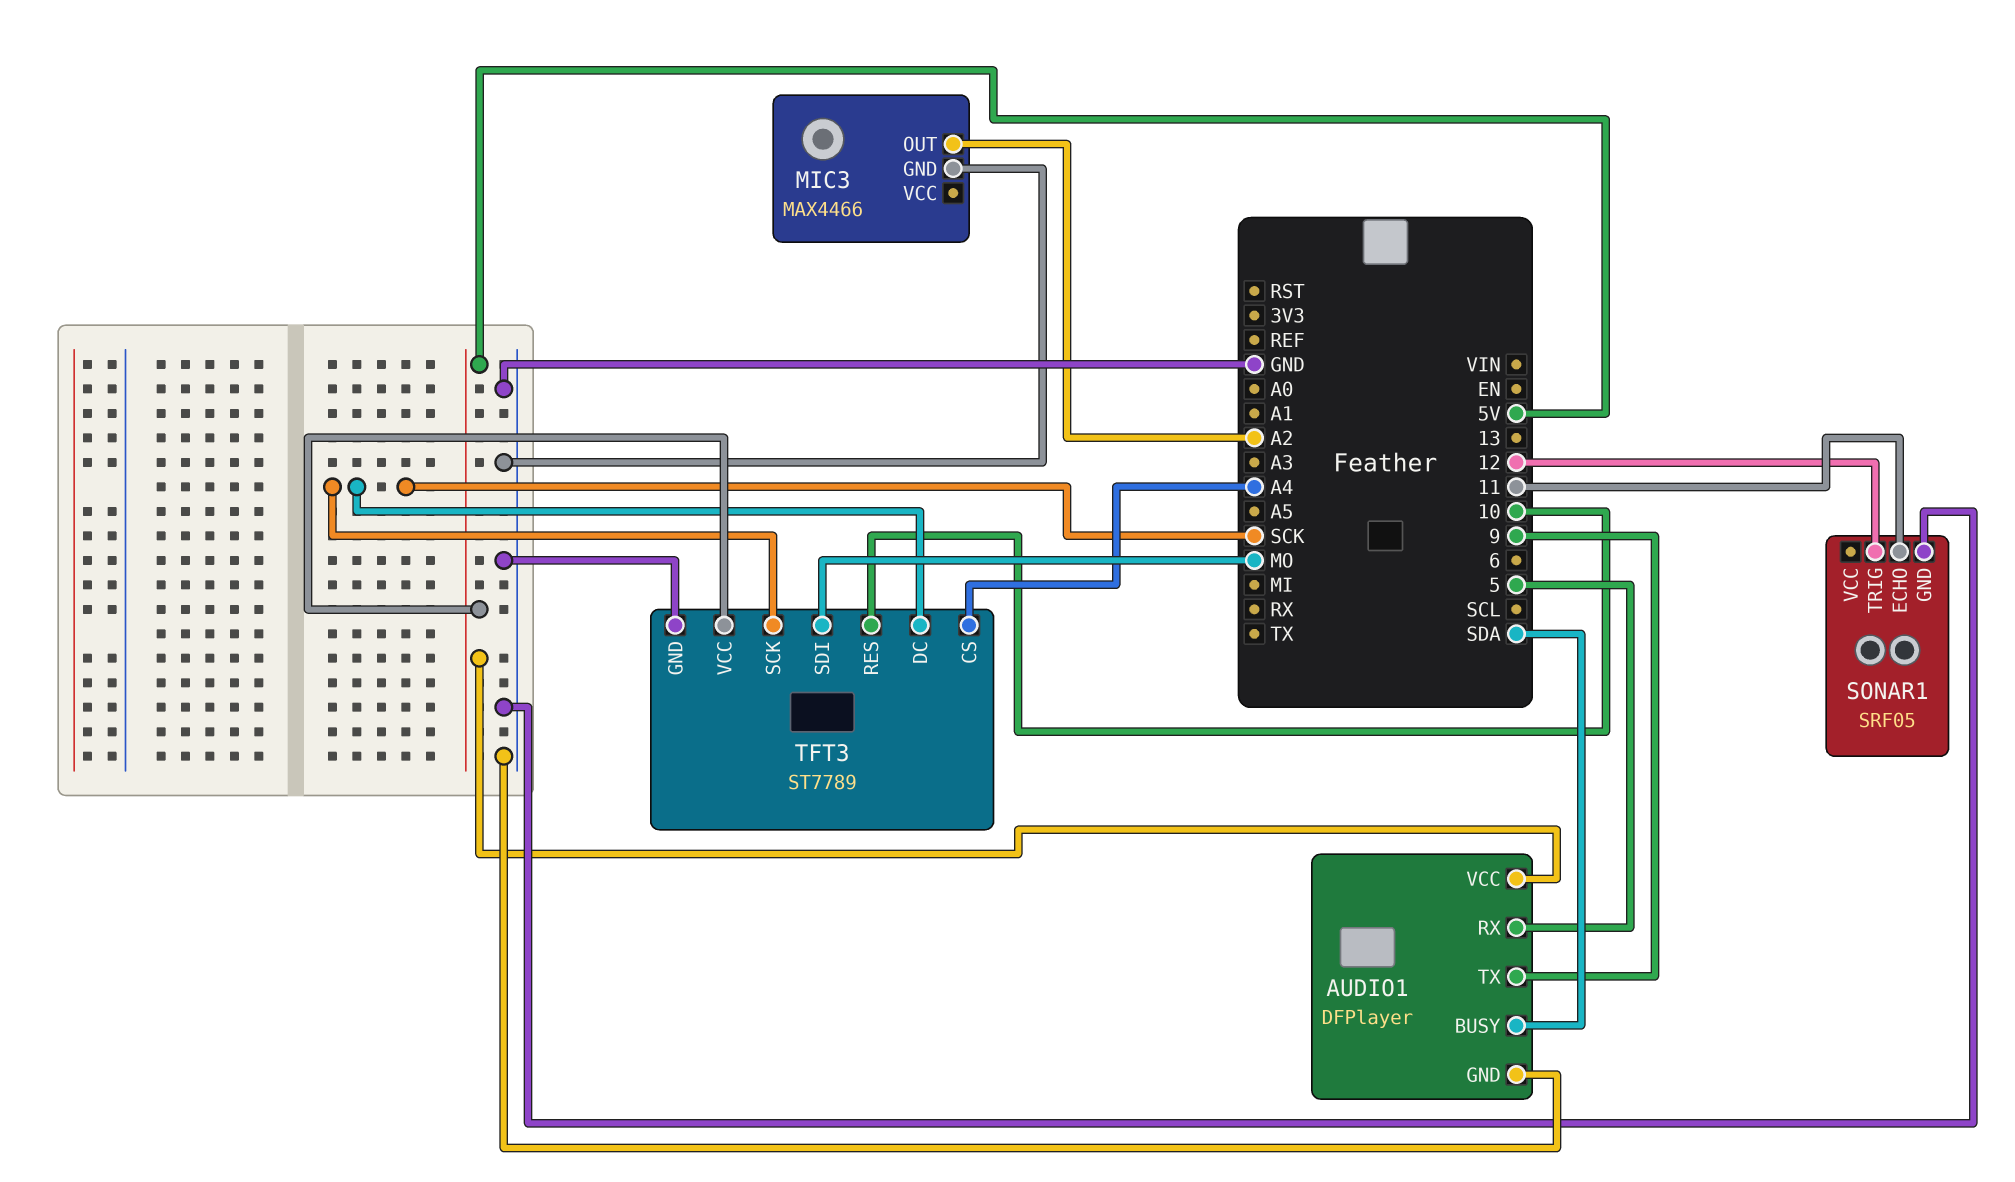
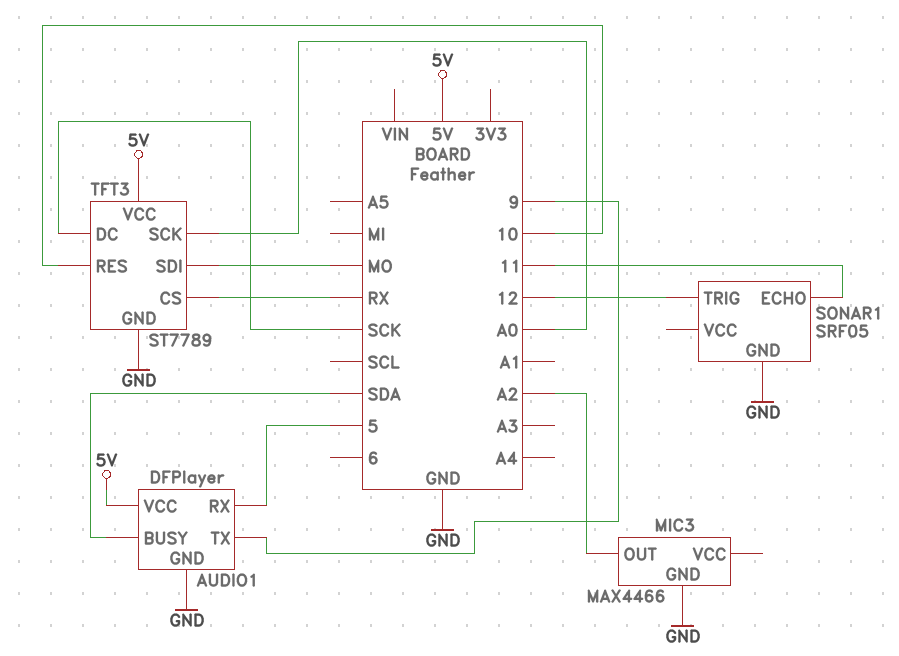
TFT3 pin CS: A4 -> RX
TFT3 pin SCK: SCK -> A0

